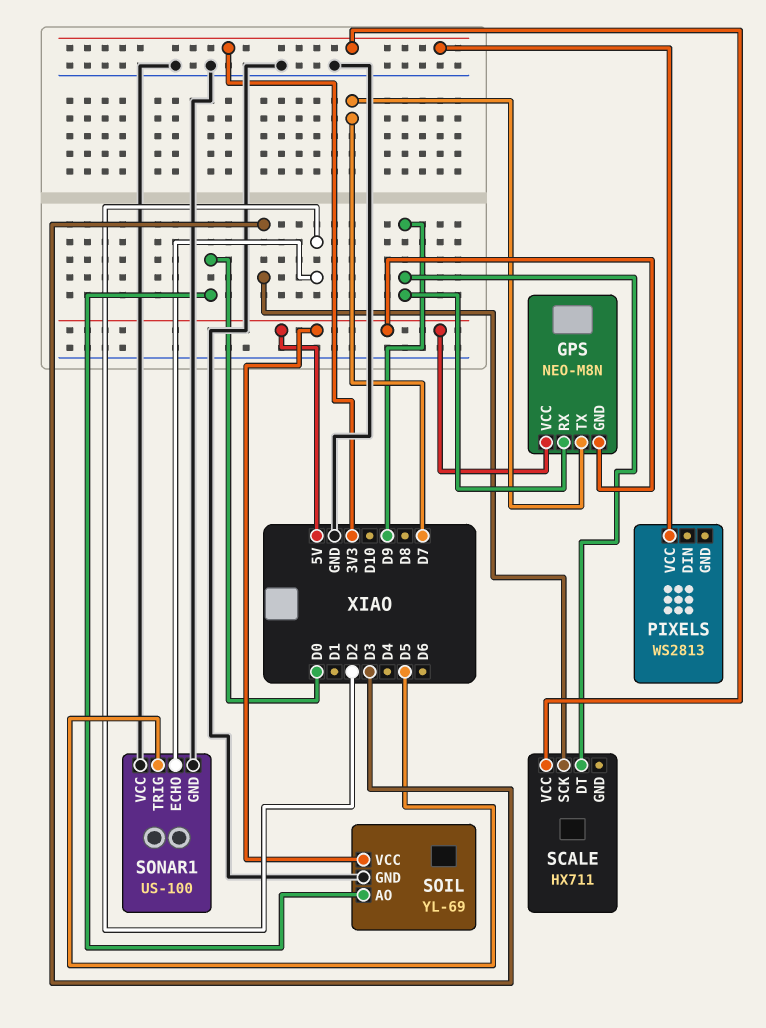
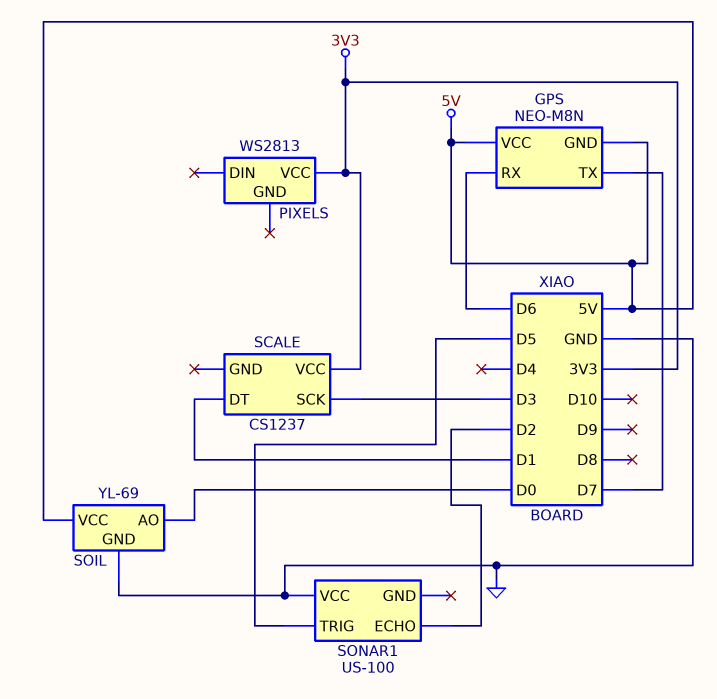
GPS pin RX: D9 -> D6
SCALE: HX711 -> CS1237
SCALE pin DT: D9 -> D1
SONAR1 pin GND: GND -> none

